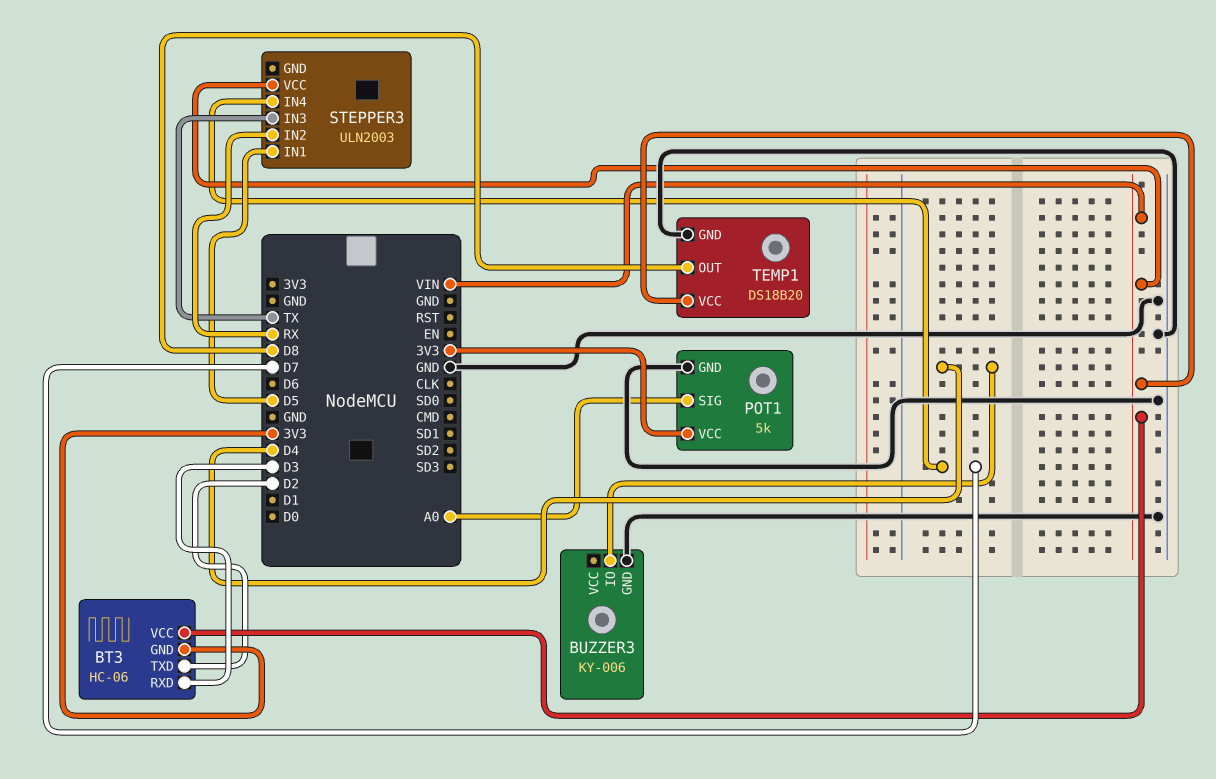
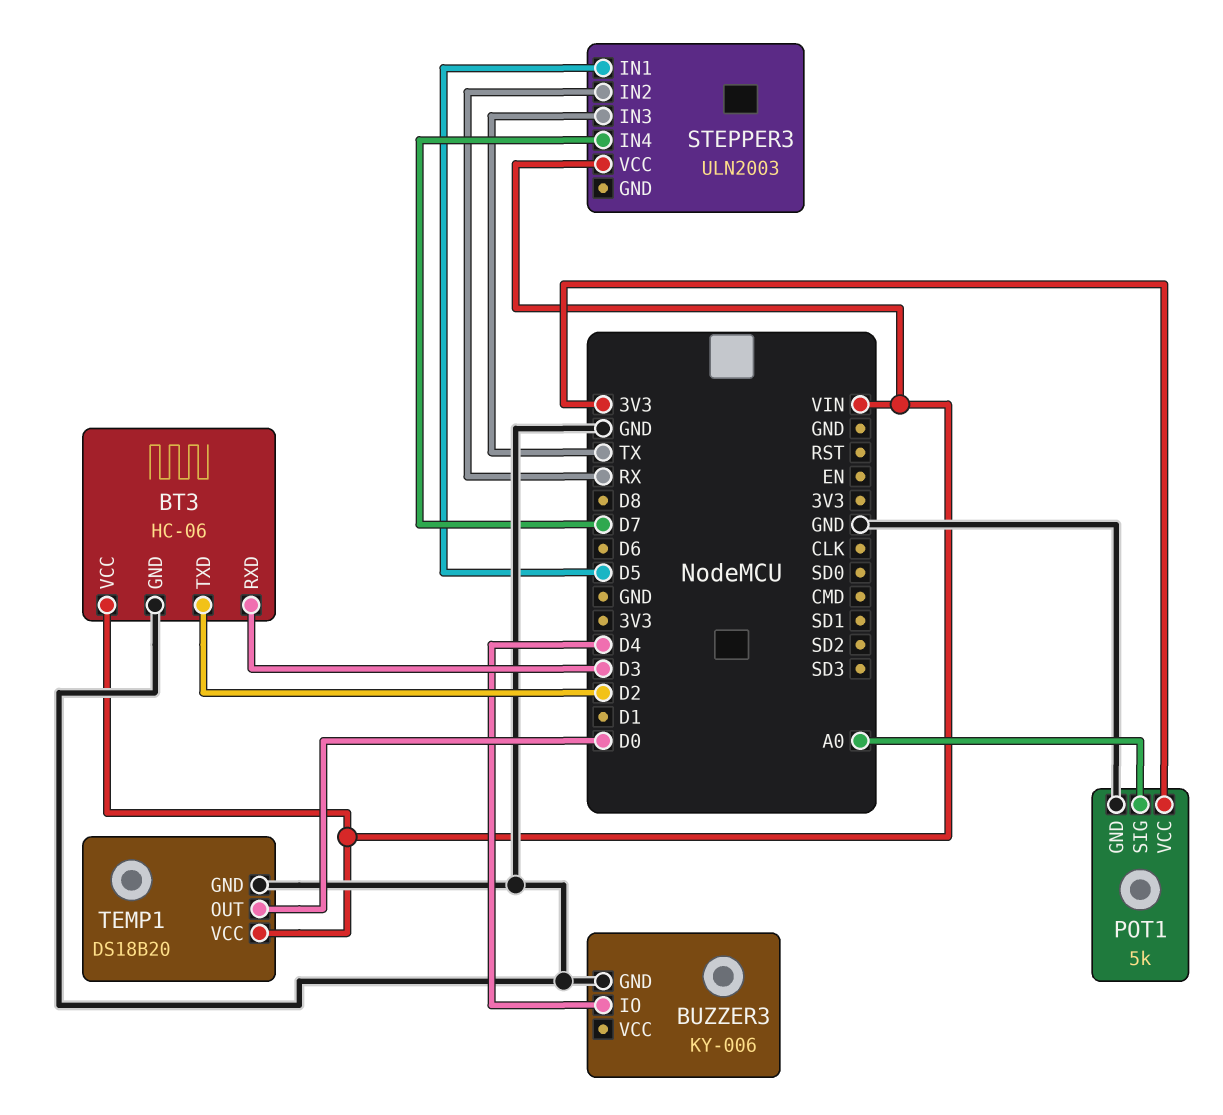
BT3 pin GND: 3V3 -> GND
TEMP1 pin OUT: D8 -> D0

